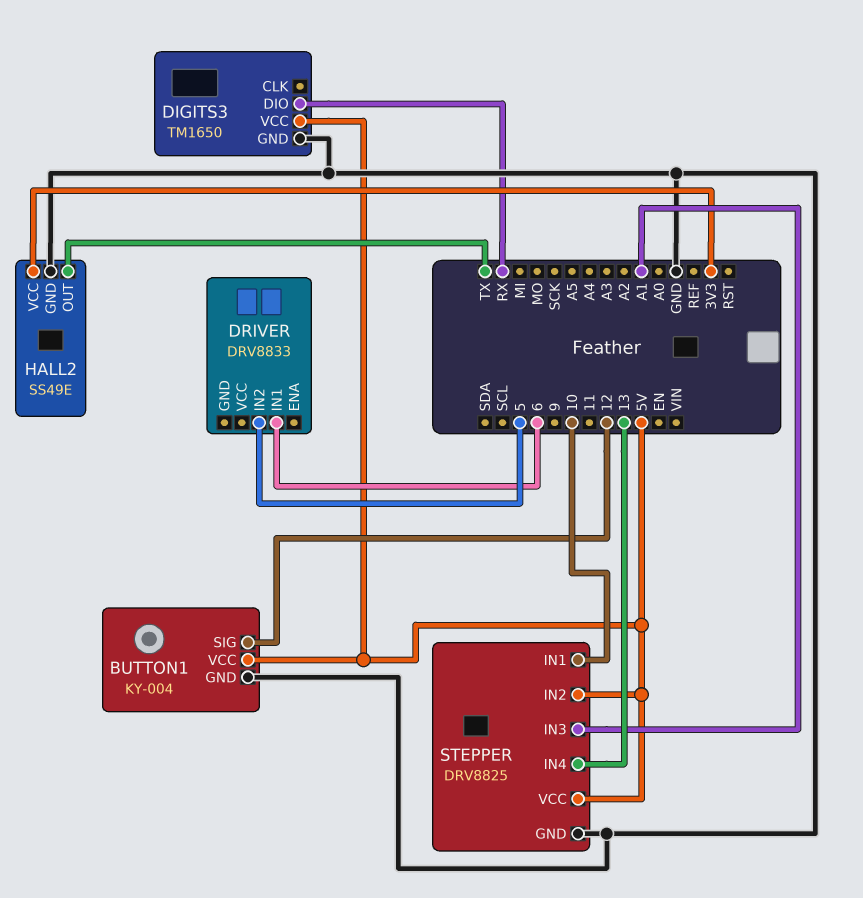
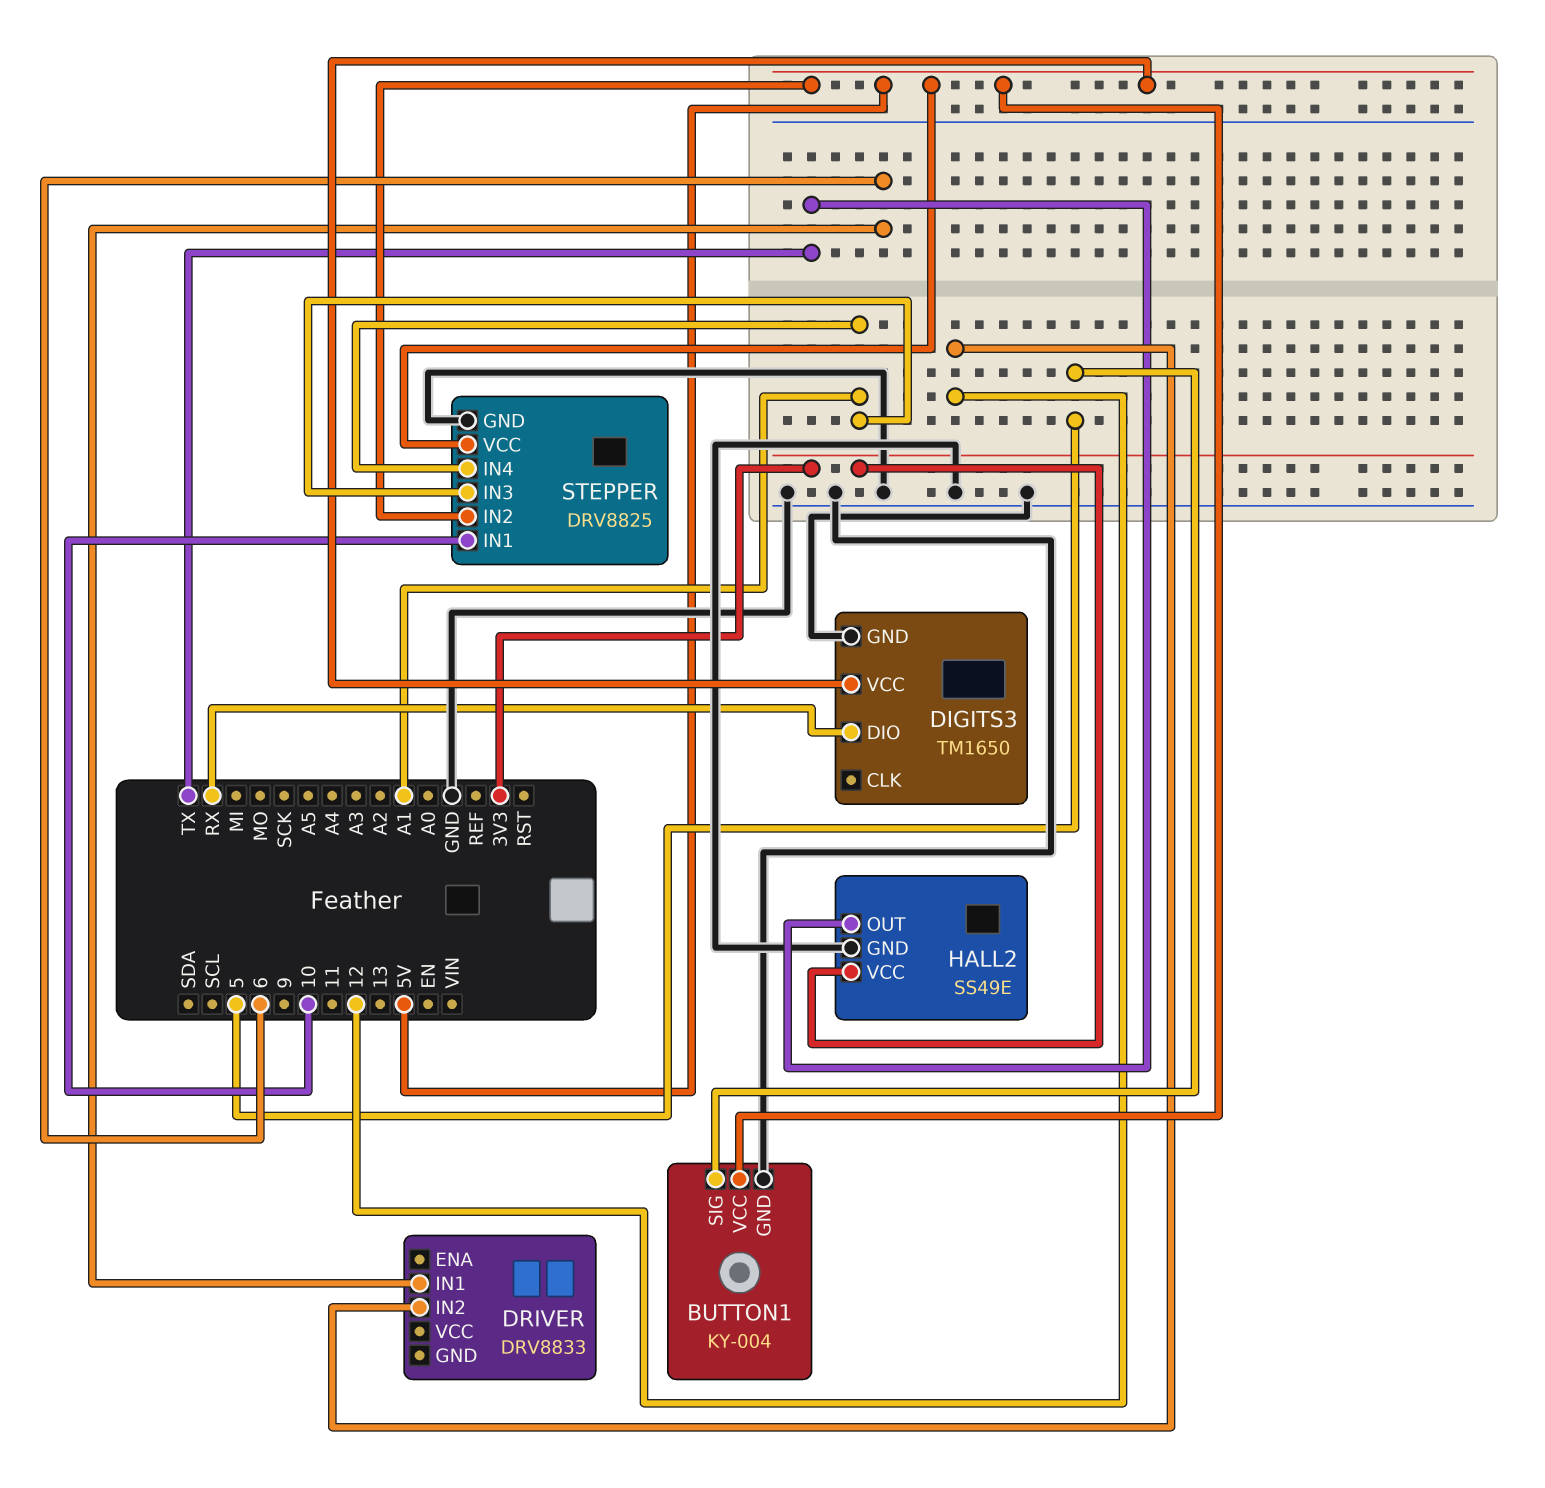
BUTTON1 pin SIG: 12 -> 5
DRIVER pin IN2: 5 -> 12
STEPPER pin IN4: 13 -> A1

